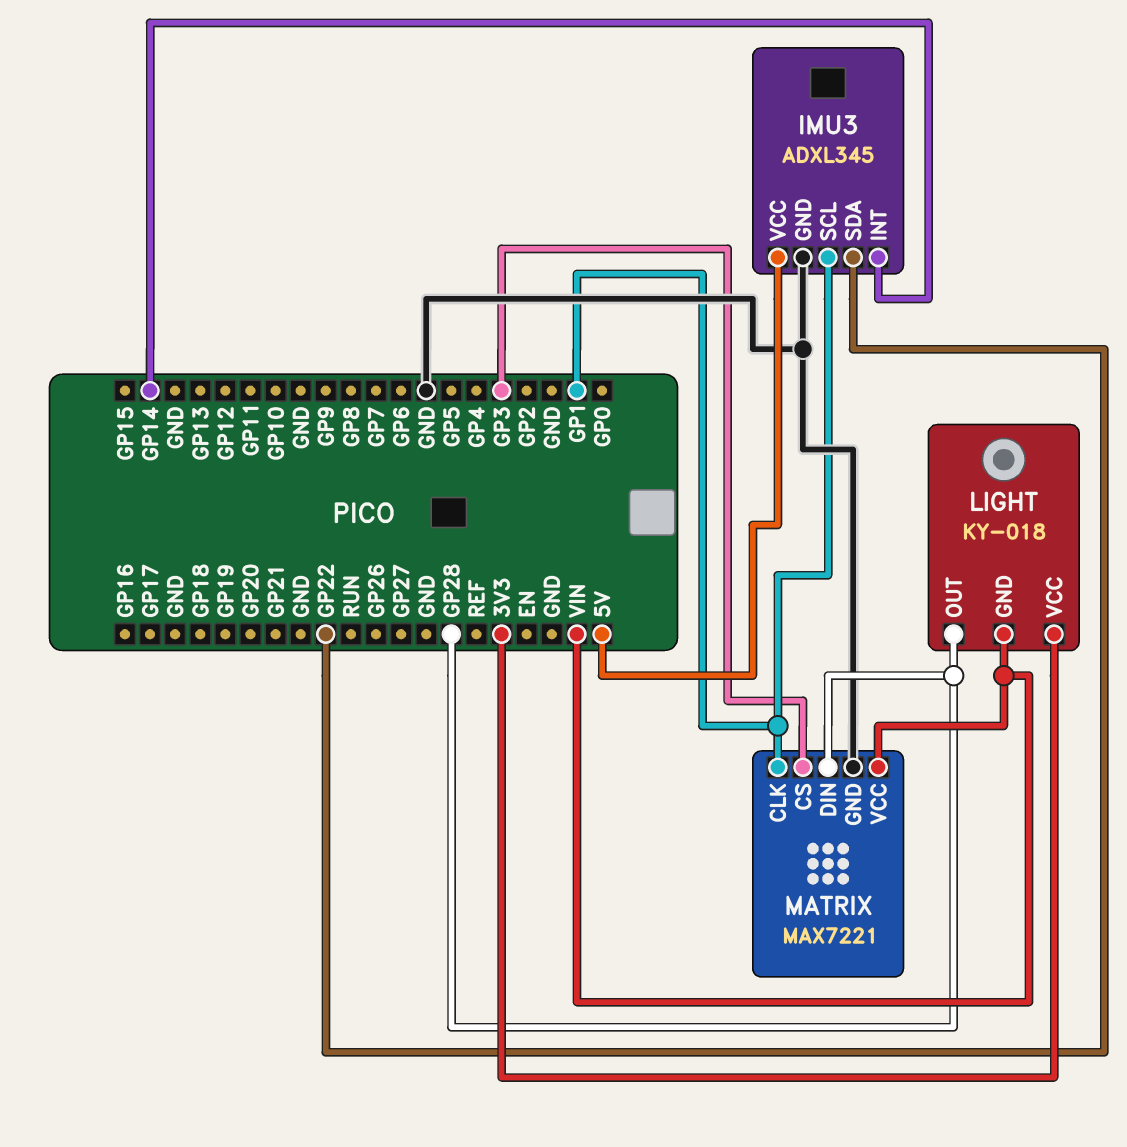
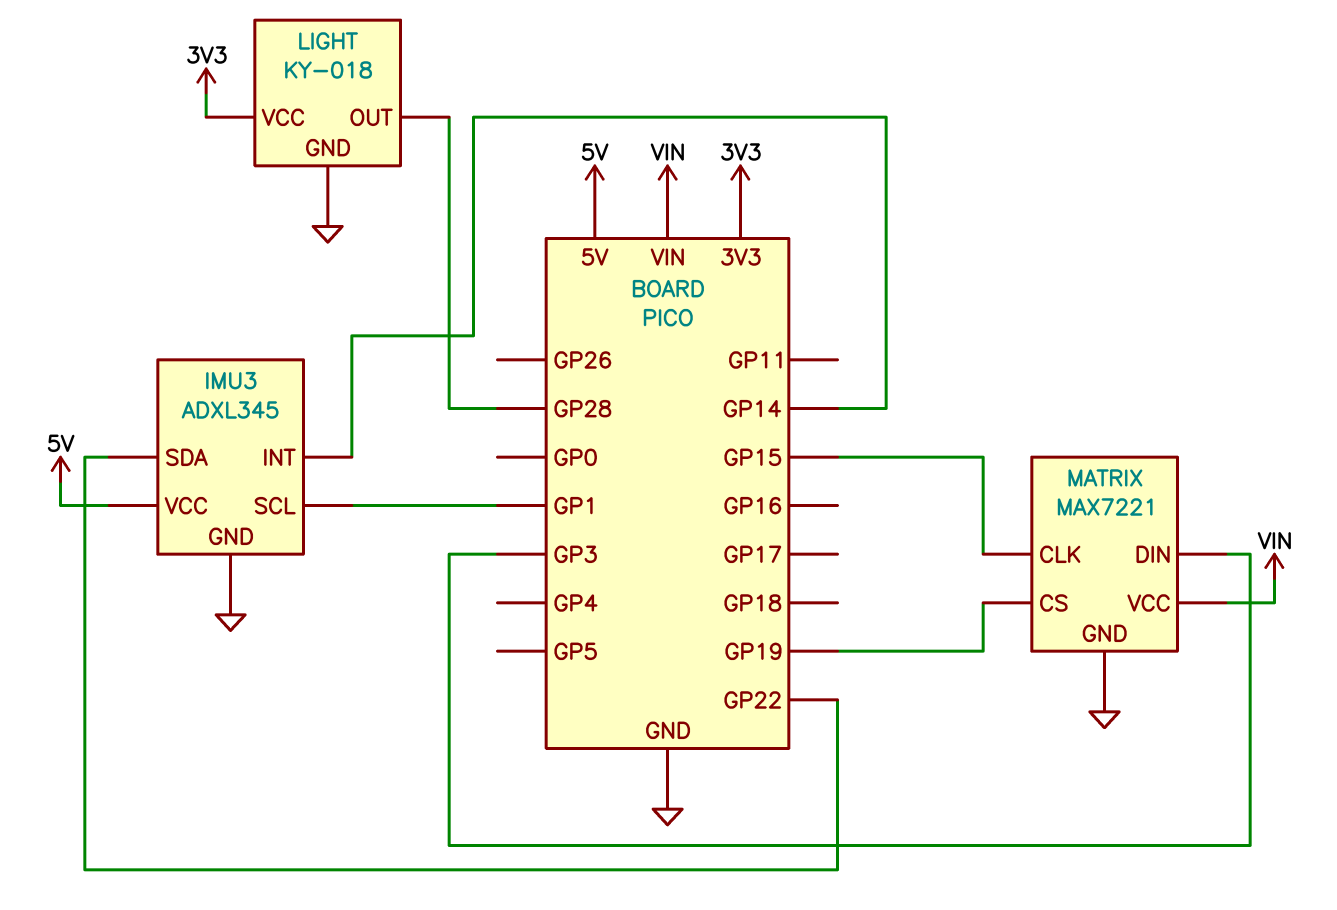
LIGHT pin GND: VIN -> GND
MATRIX pin CLK: GP1 -> GP15
MATRIX pin CS: GP3 -> GP19
MATRIX pin DIN: GP28 -> GP3

